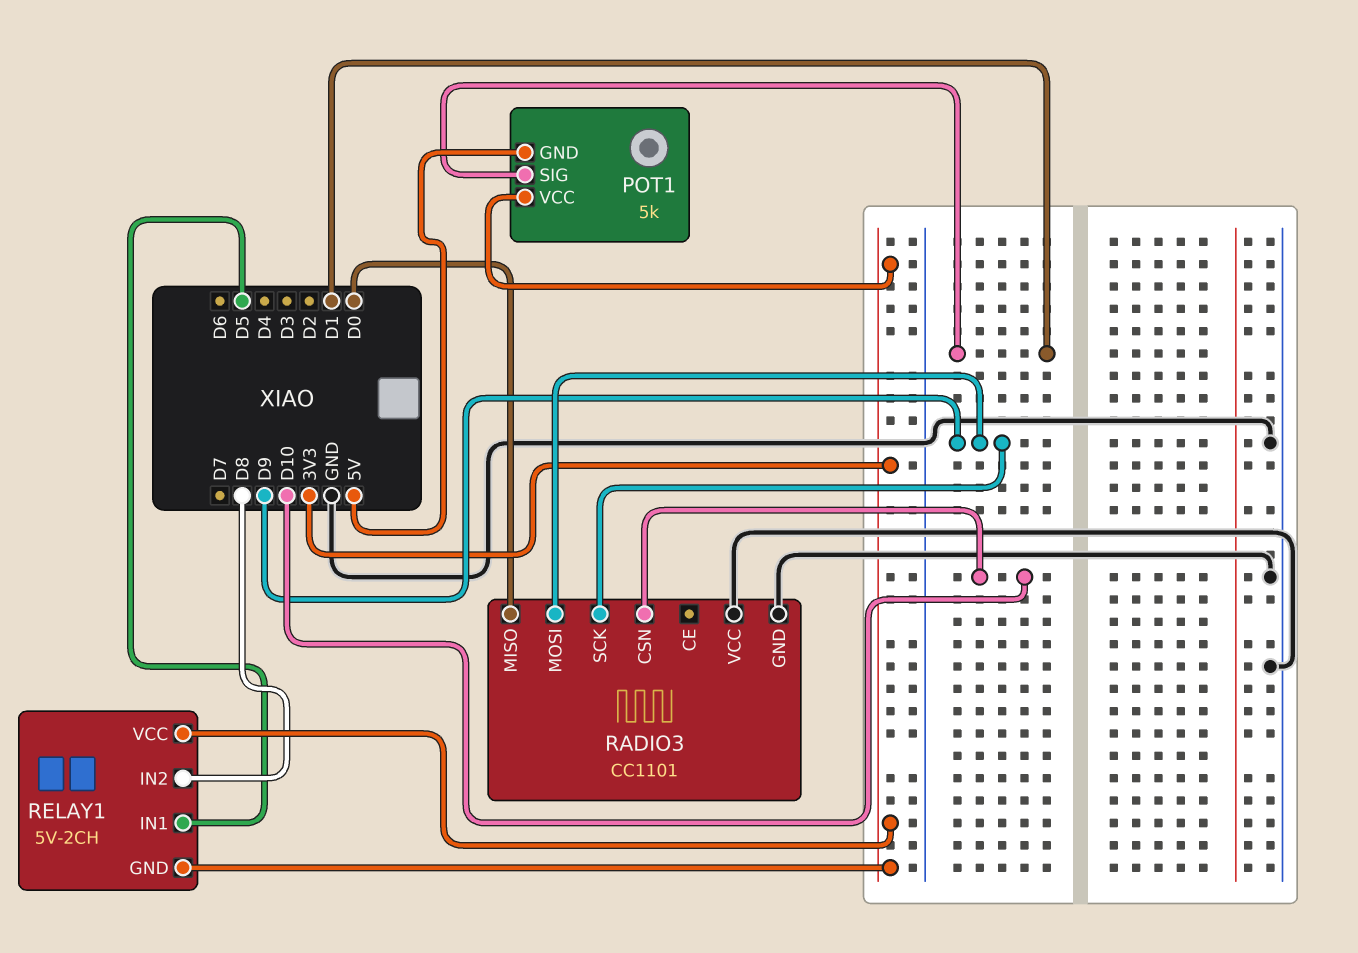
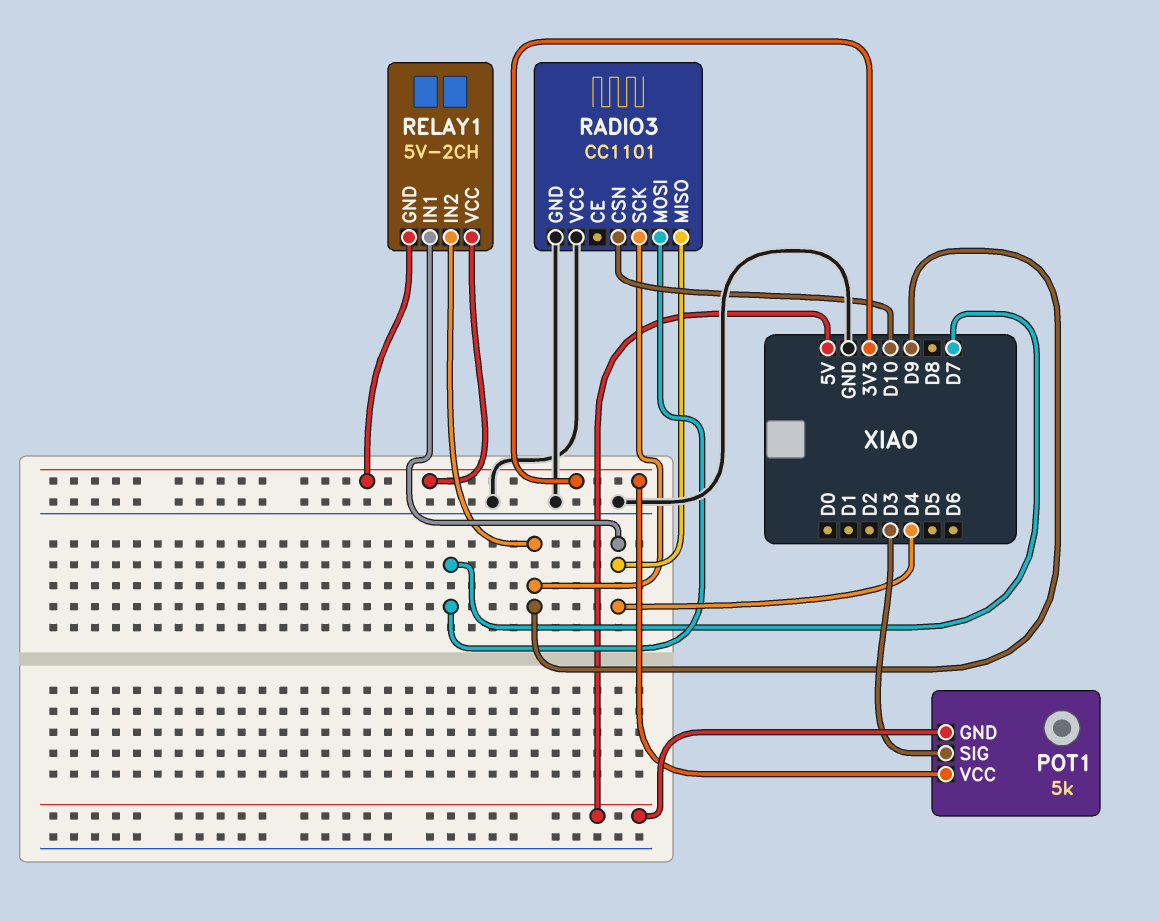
POT1 pin SIG: D1 -> D3
RADIO3 pin MISO: D0 -> D4
RADIO3 pin MOSI: D9 -> D7
RELAY1 pin IN1: D5 -> D4
RELAY1 pin IN2: D8 -> D9

